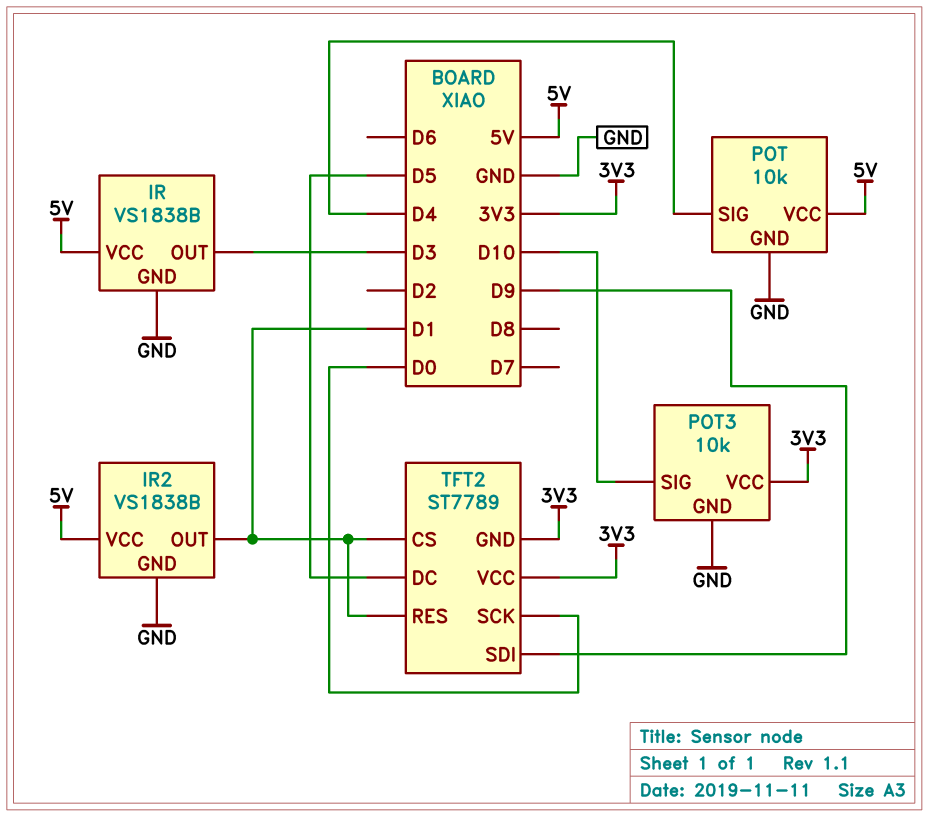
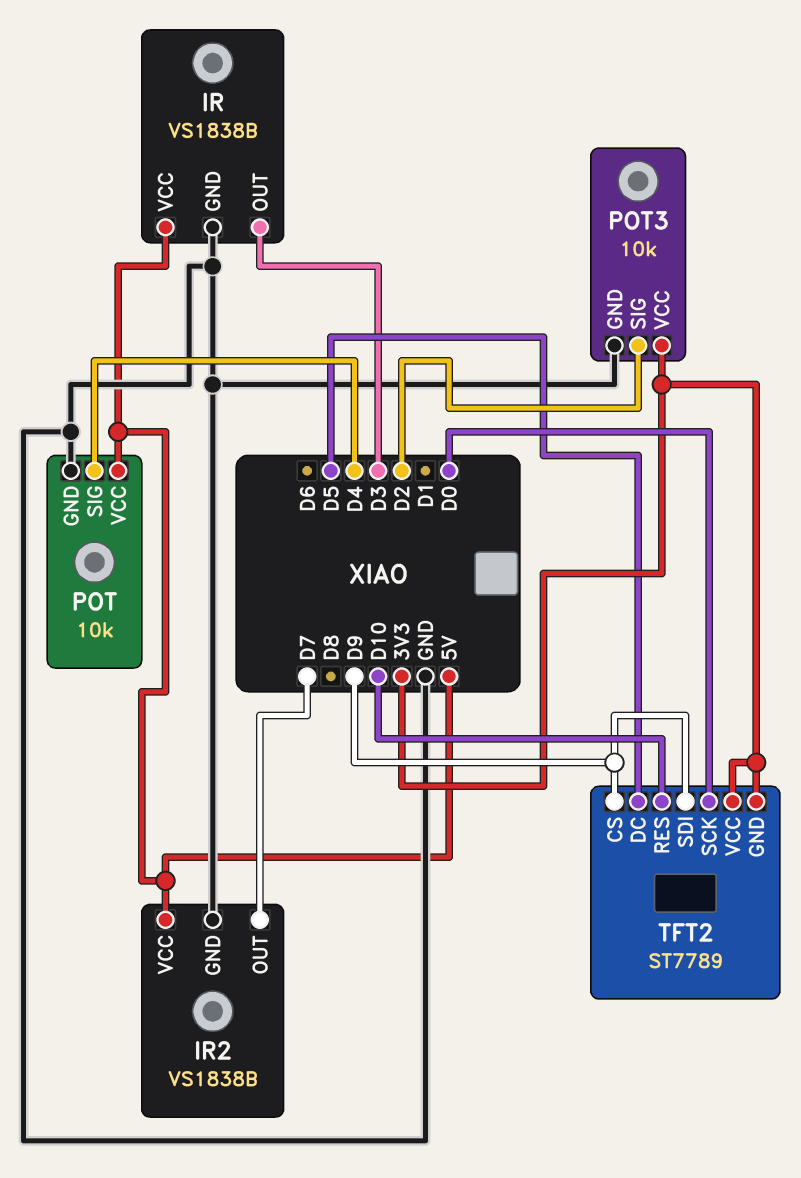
IR2 pin OUT: D1 -> D7
POT3 pin SIG: D10 -> D2
TFT2 pin CS: D1 -> D9
TFT2 pin RES: D1 -> D10

